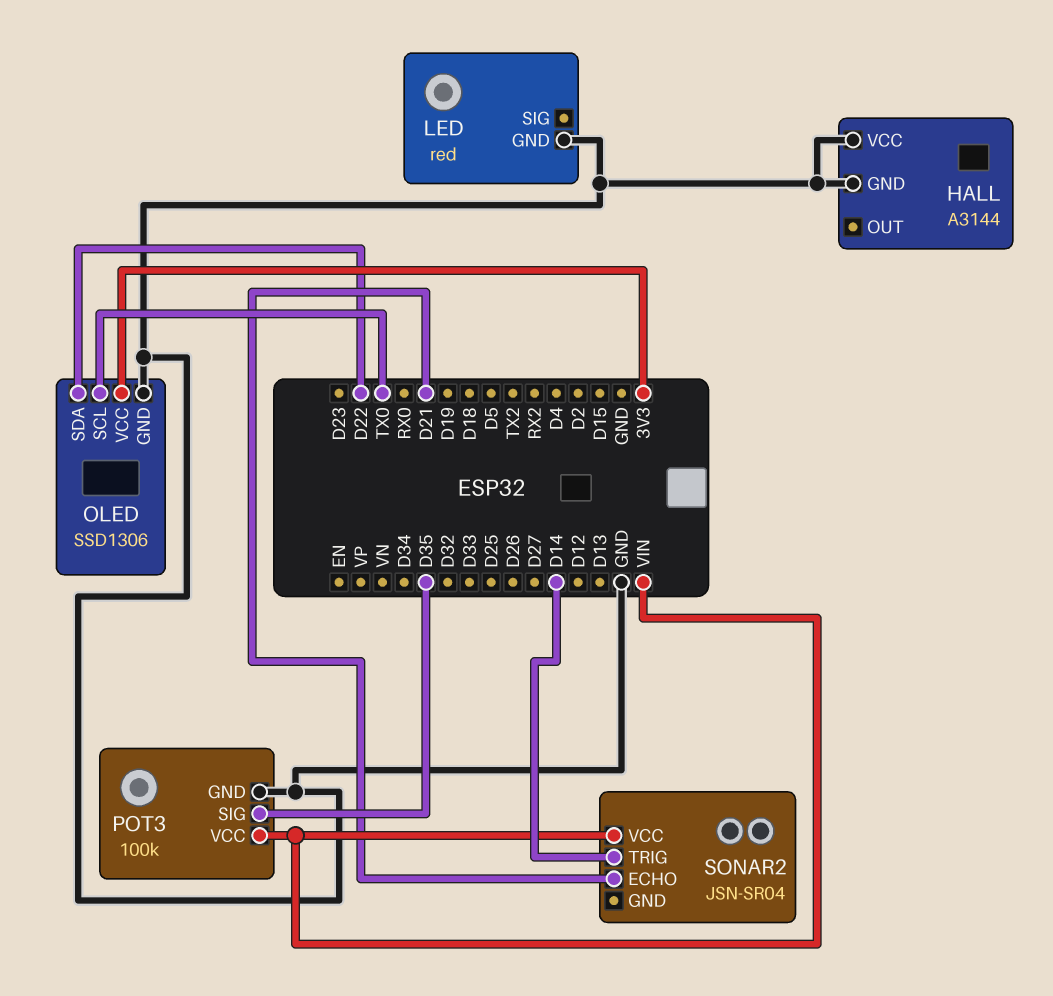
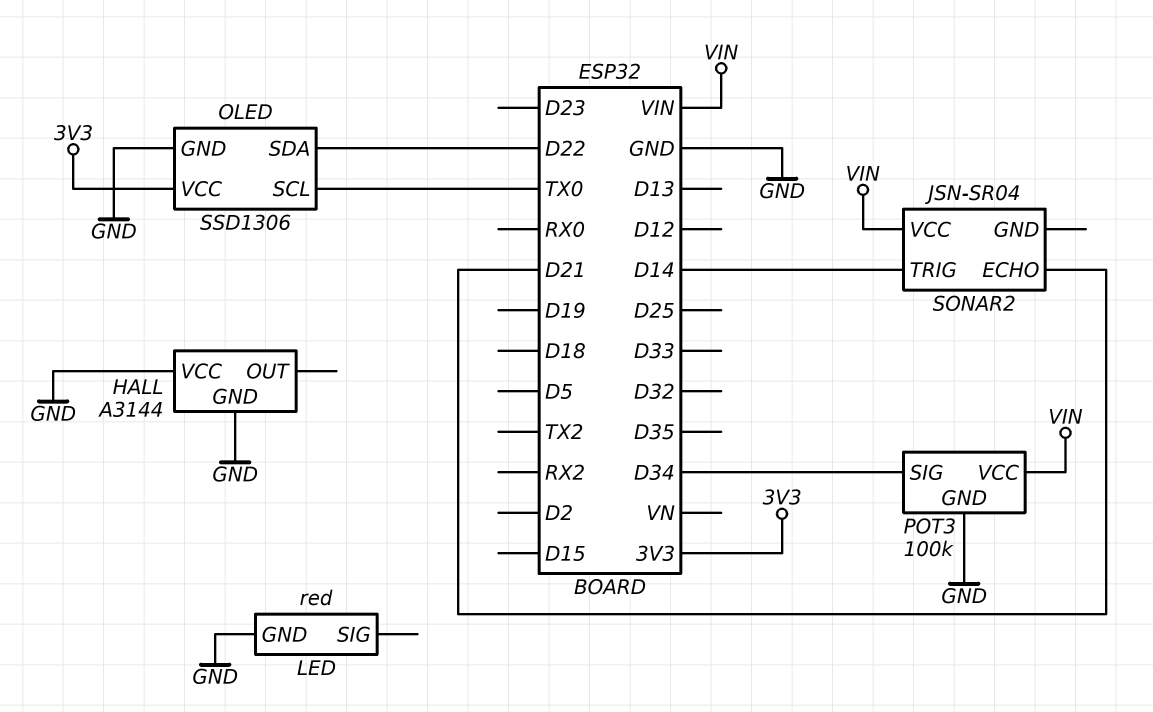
POT3 pin SIG: D35 -> D34

